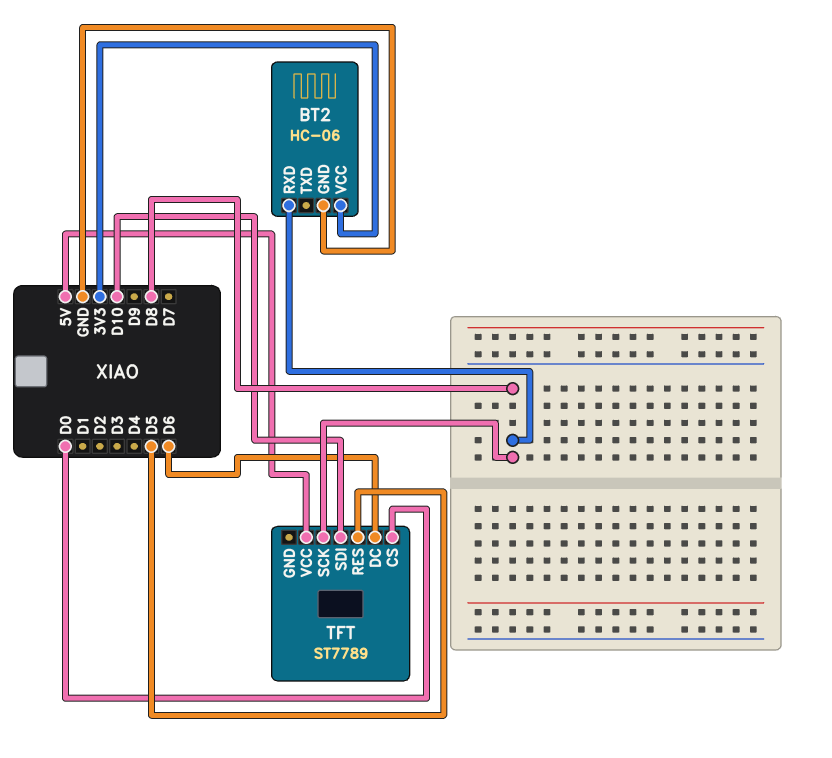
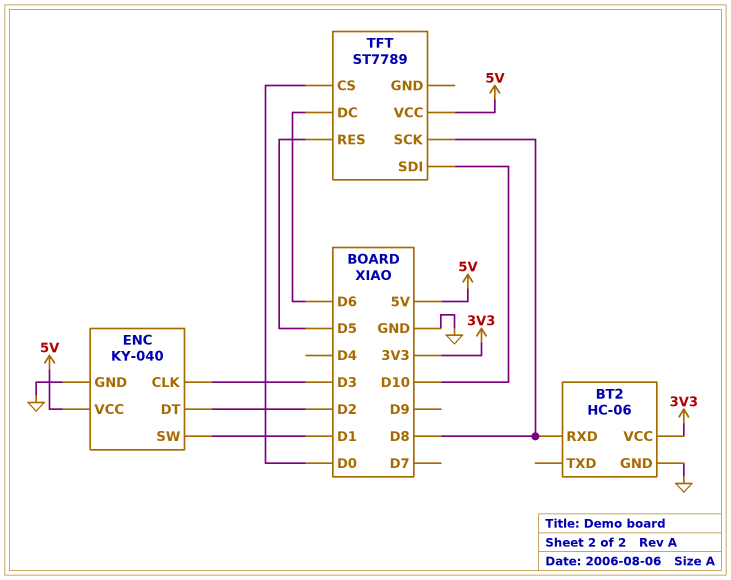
ENC: none -> KY-040
ENC pin CLK: none -> D3
ENC pin DT: none -> D2
ENC pin GND: none -> GND
ENC pin SW: none -> D1
ENC pin VCC: none -> 5V

